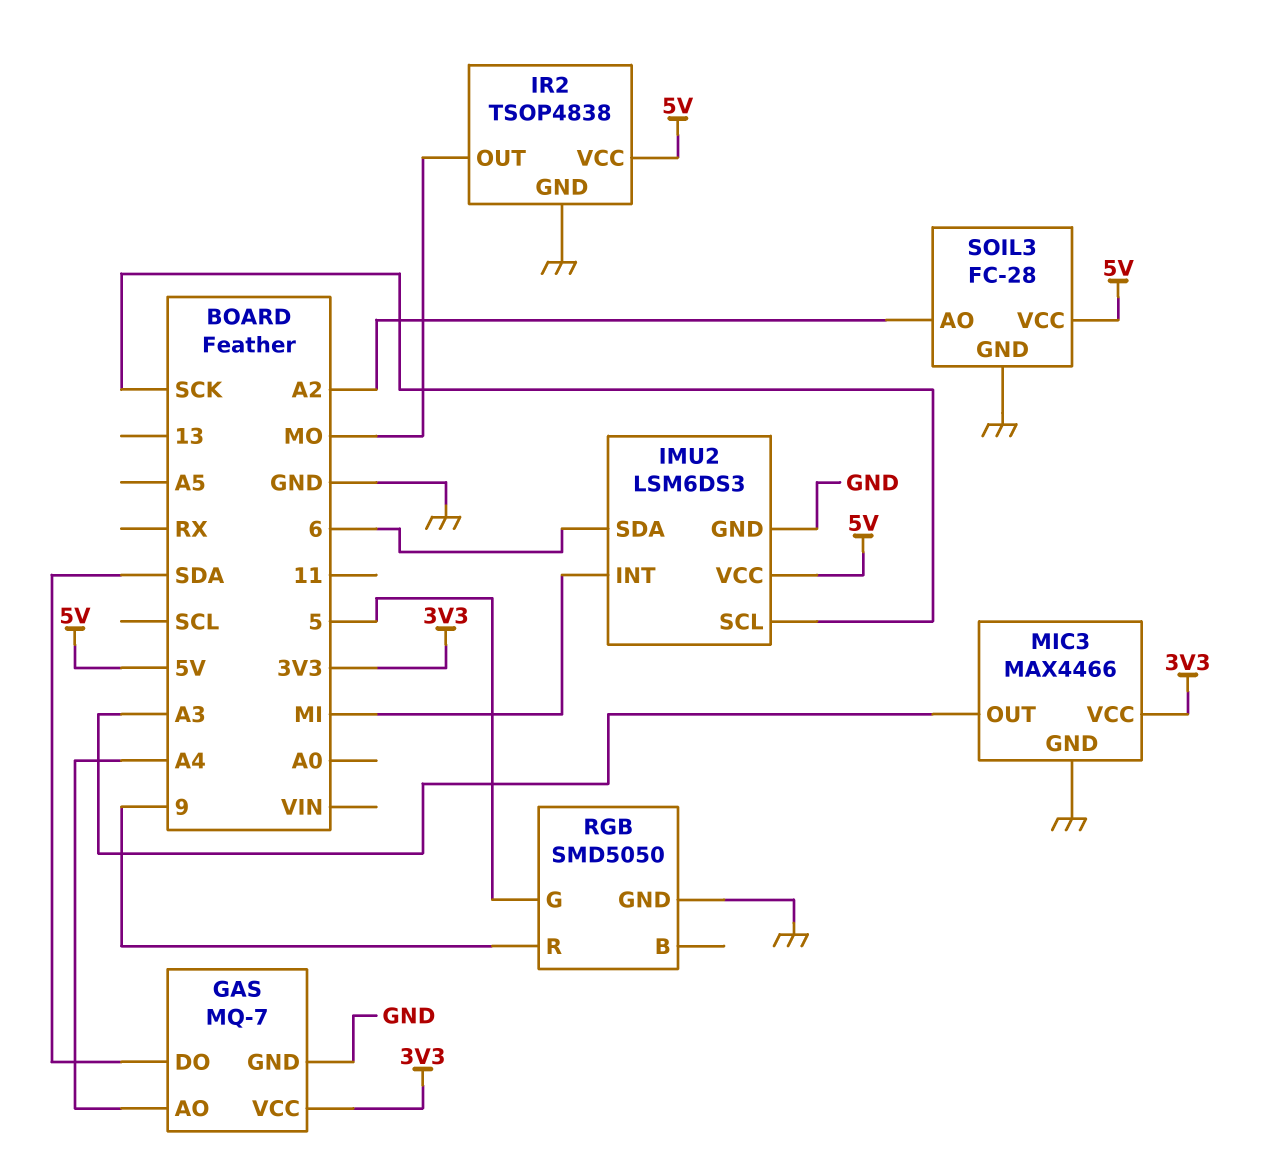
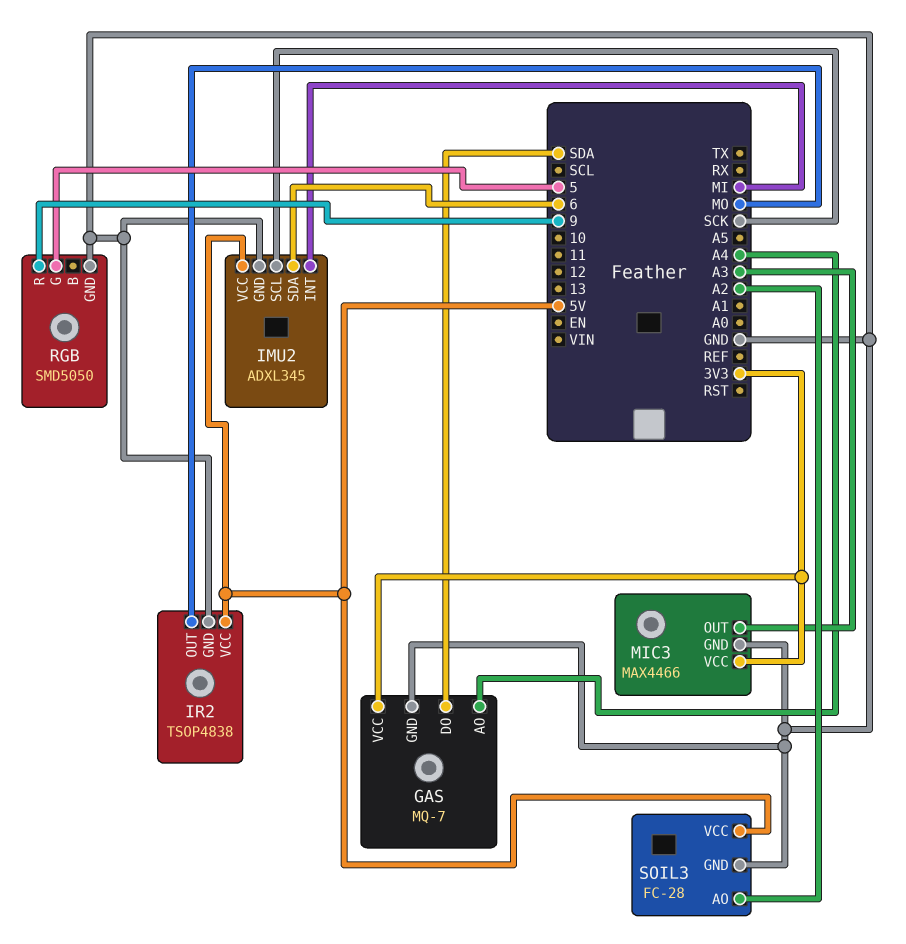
IMU2: LSM6DS3 -> ADXL345

